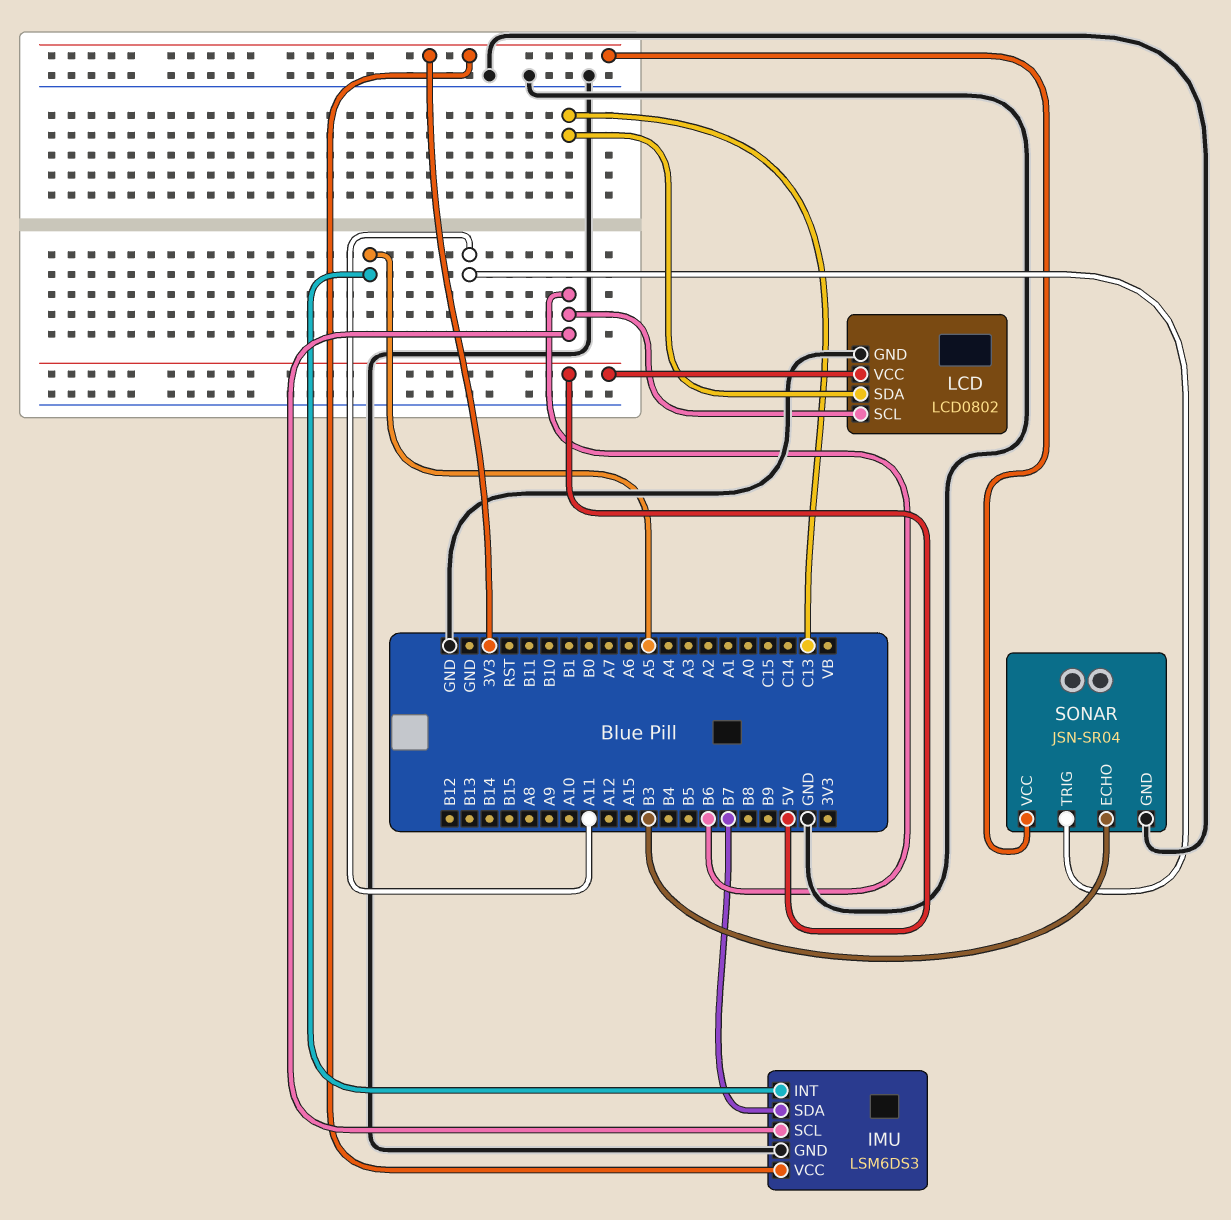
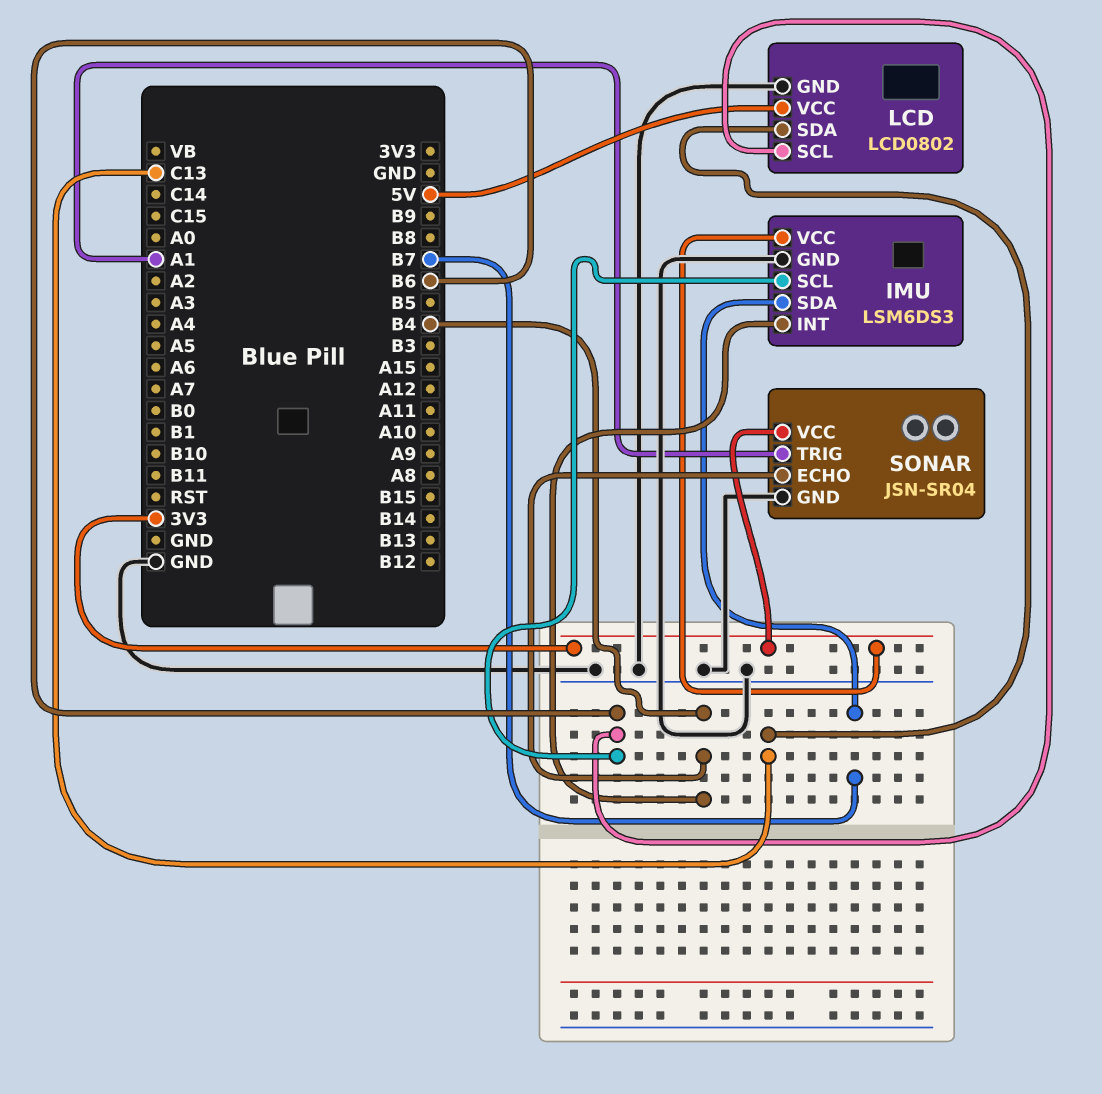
IMU pin INT: A5 -> B4
SONAR pin ECHO: B3 -> B4
SONAR pin TRIG: A11 -> A1

